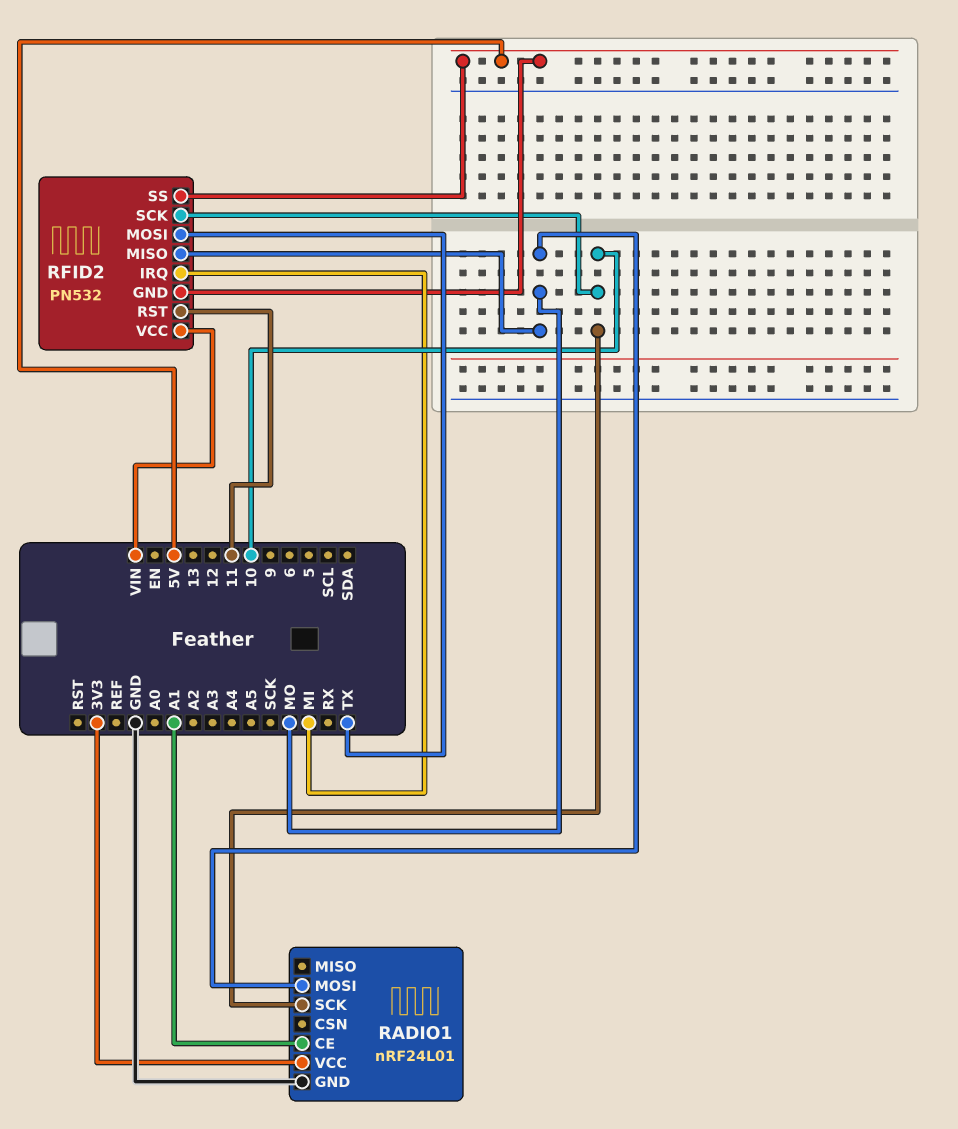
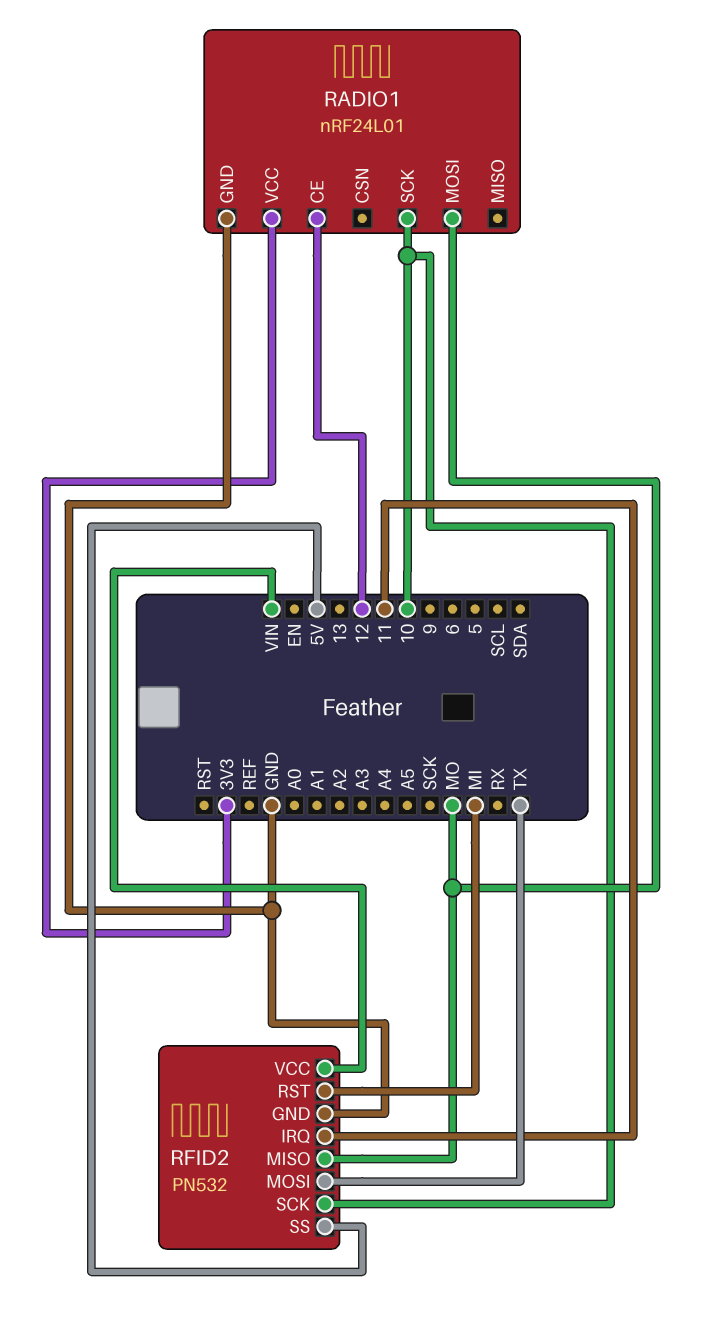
RADIO1 pin CE: A1 -> 12
RFID2 pin GND: 5V -> GND
RFID2 pin IRQ: MI -> 11
RFID2 pin RST: 11 -> MI

